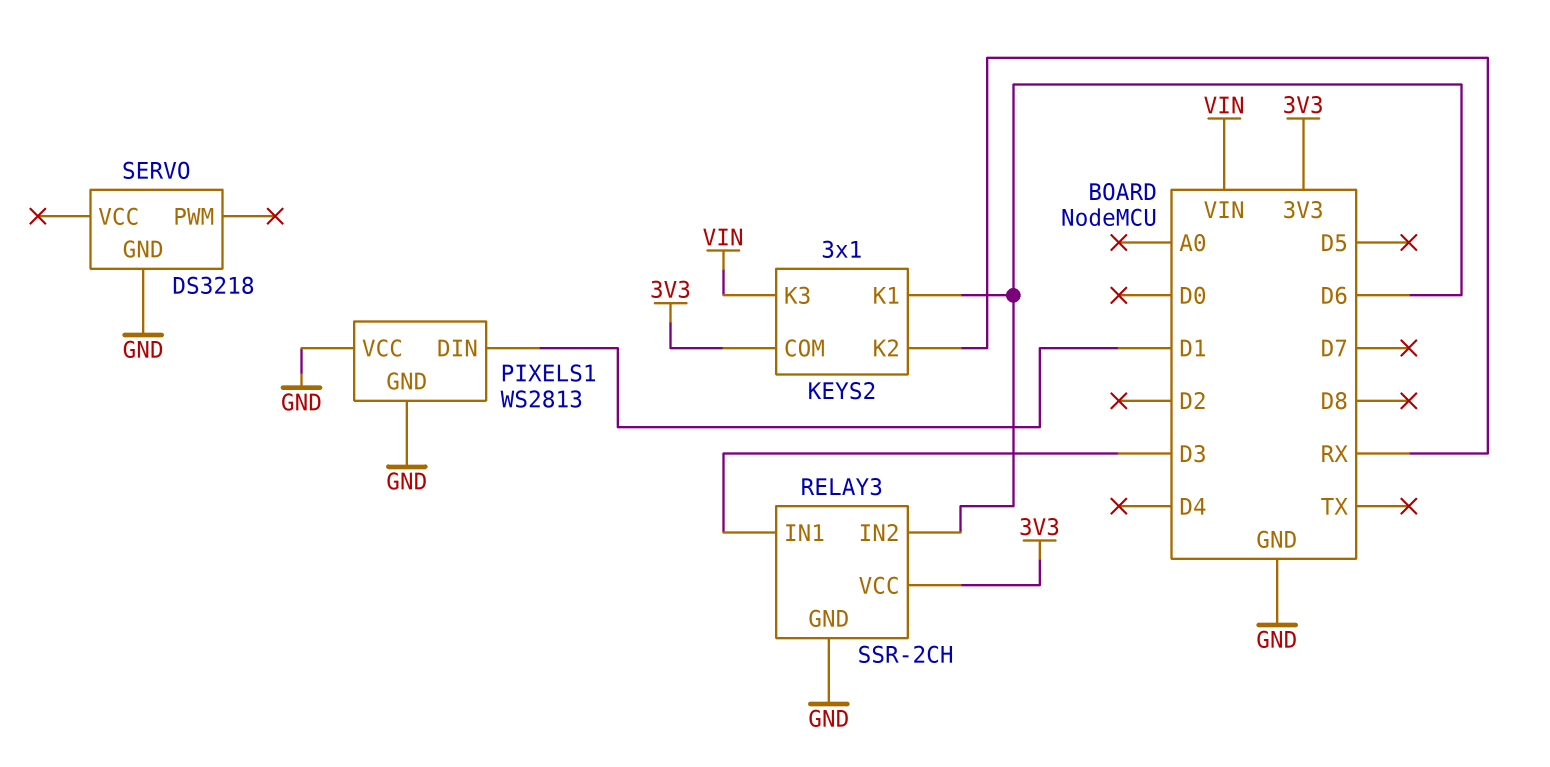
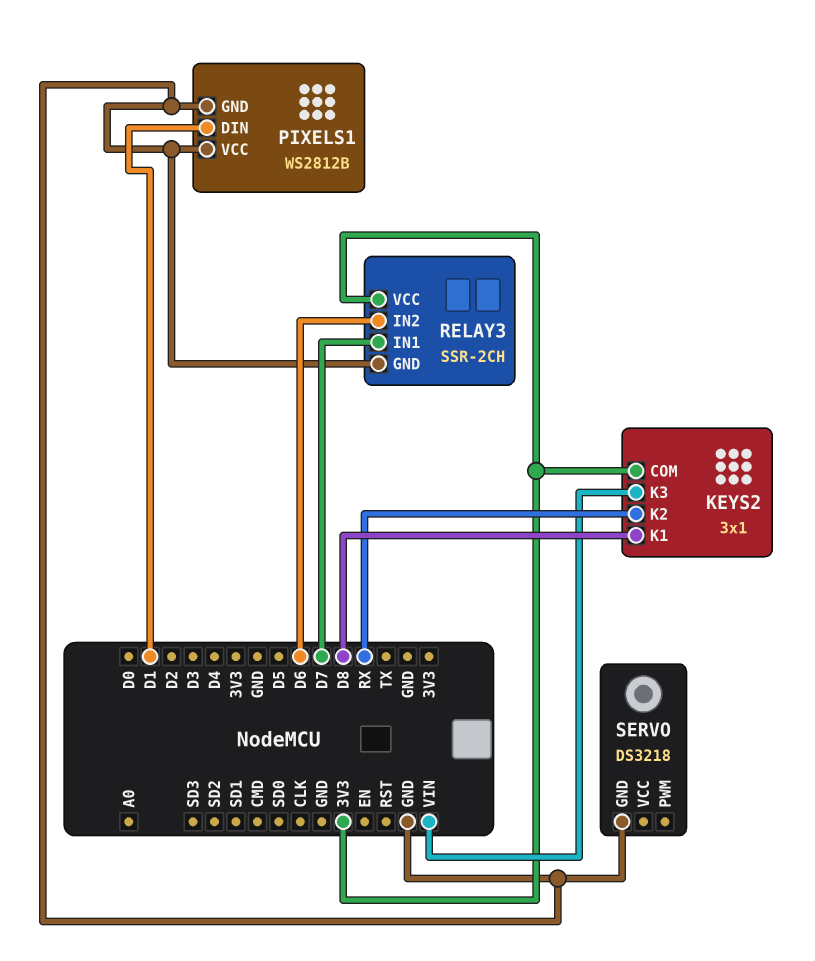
KEYS2 pin K1: D6 -> D8
PIXELS1: WS2813 -> WS2812B
RELAY3 pin IN1: D3 -> D7

